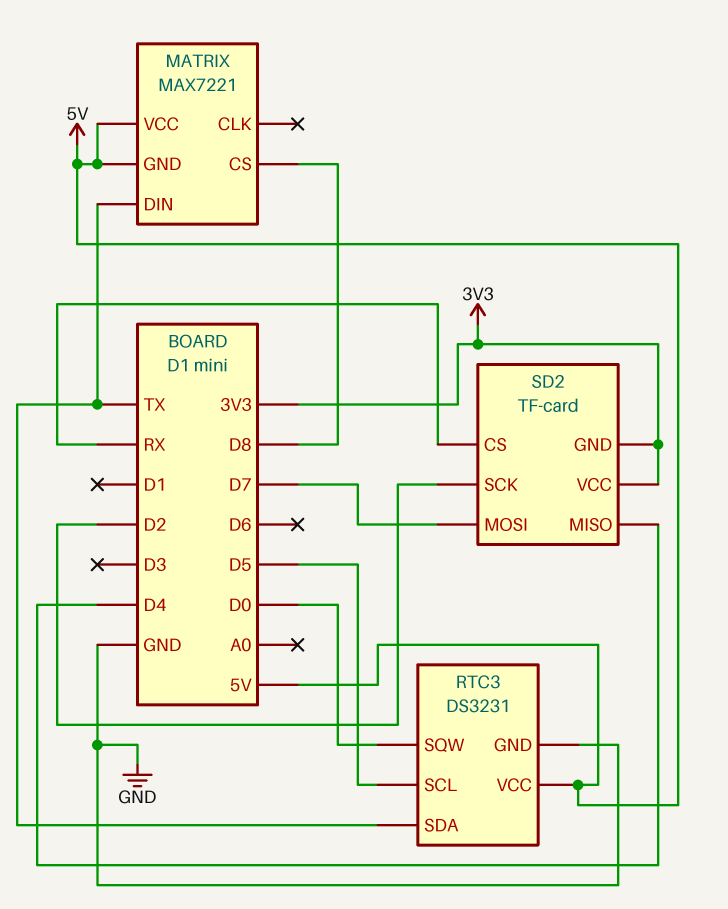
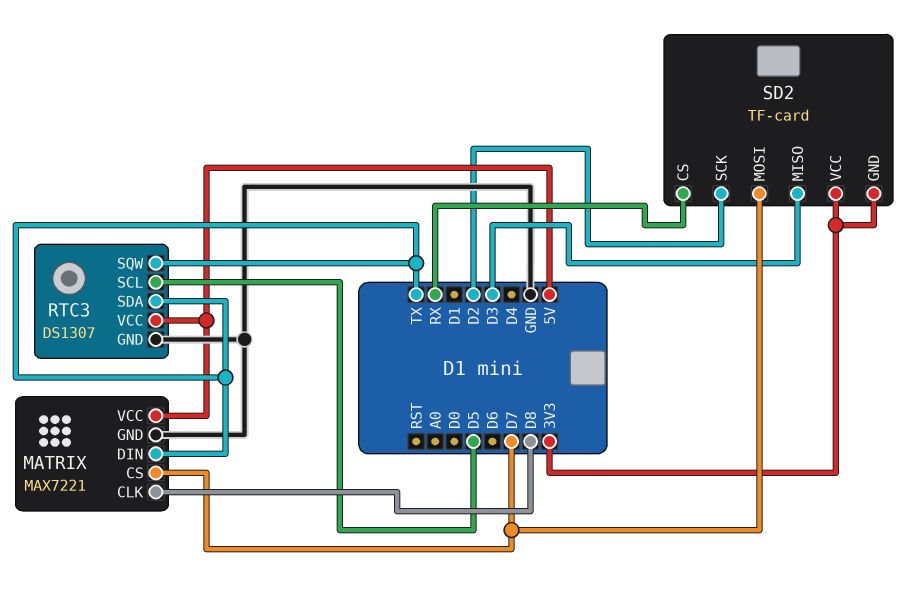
MATRIX pin CLK: none -> D8
MATRIX pin CS: D8 -> D7
MATRIX pin GND: 5V -> GND
RTC3: DS3231 -> DS1307
RTC3 pin SQW: D0 -> TX
SD2 pin MISO: D4 -> D3

